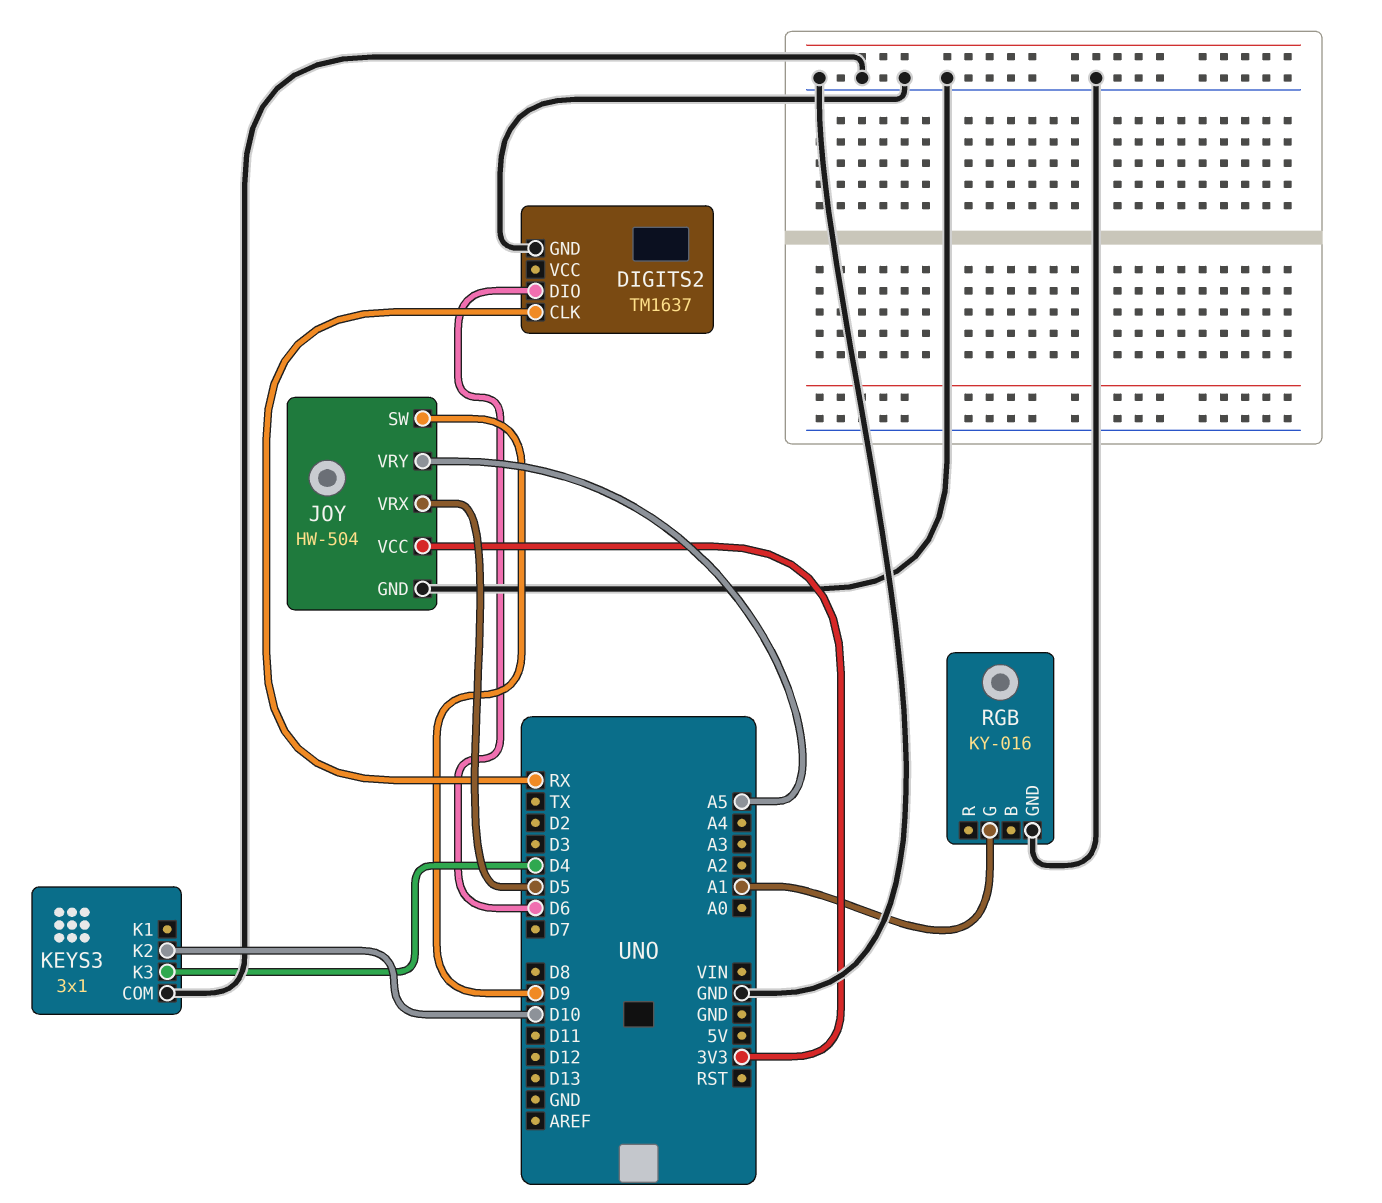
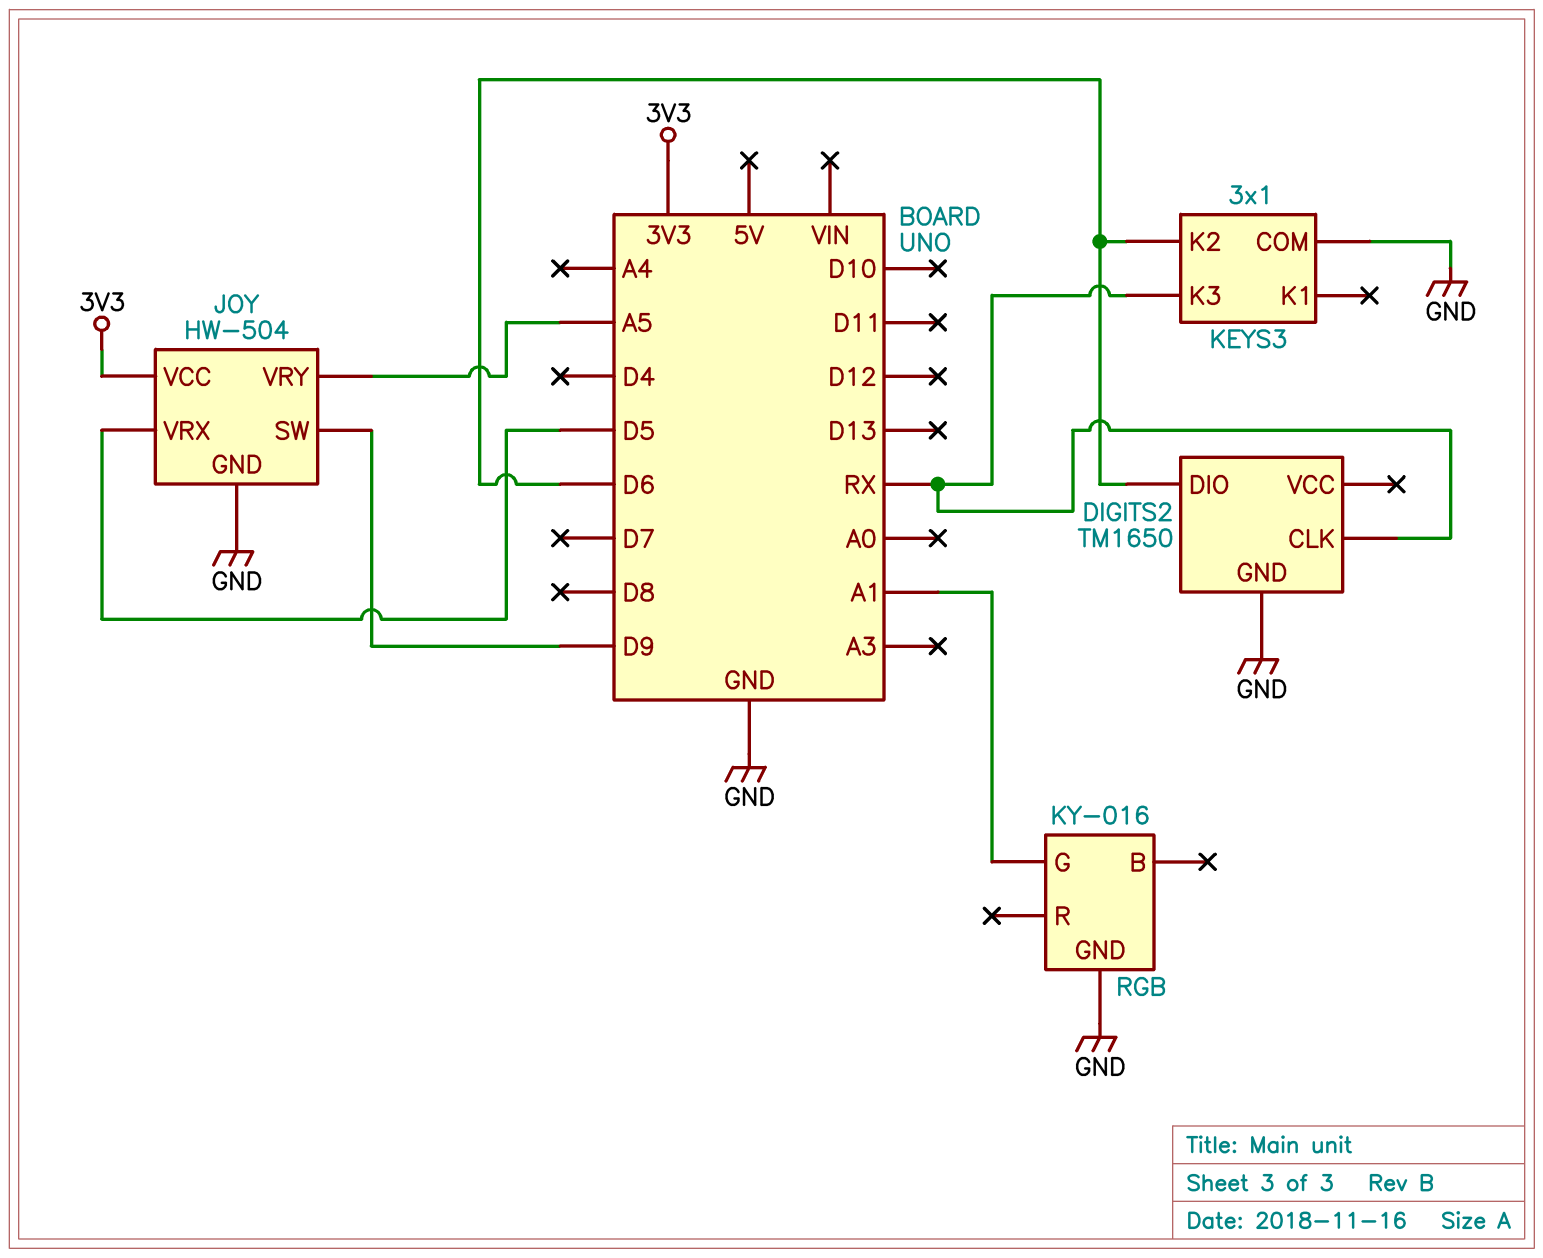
DIGITS2: TM1637 -> TM1650
KEYS3 pin K2: D10 -> D6
KEYS3 pin K3: D4 -> RX

